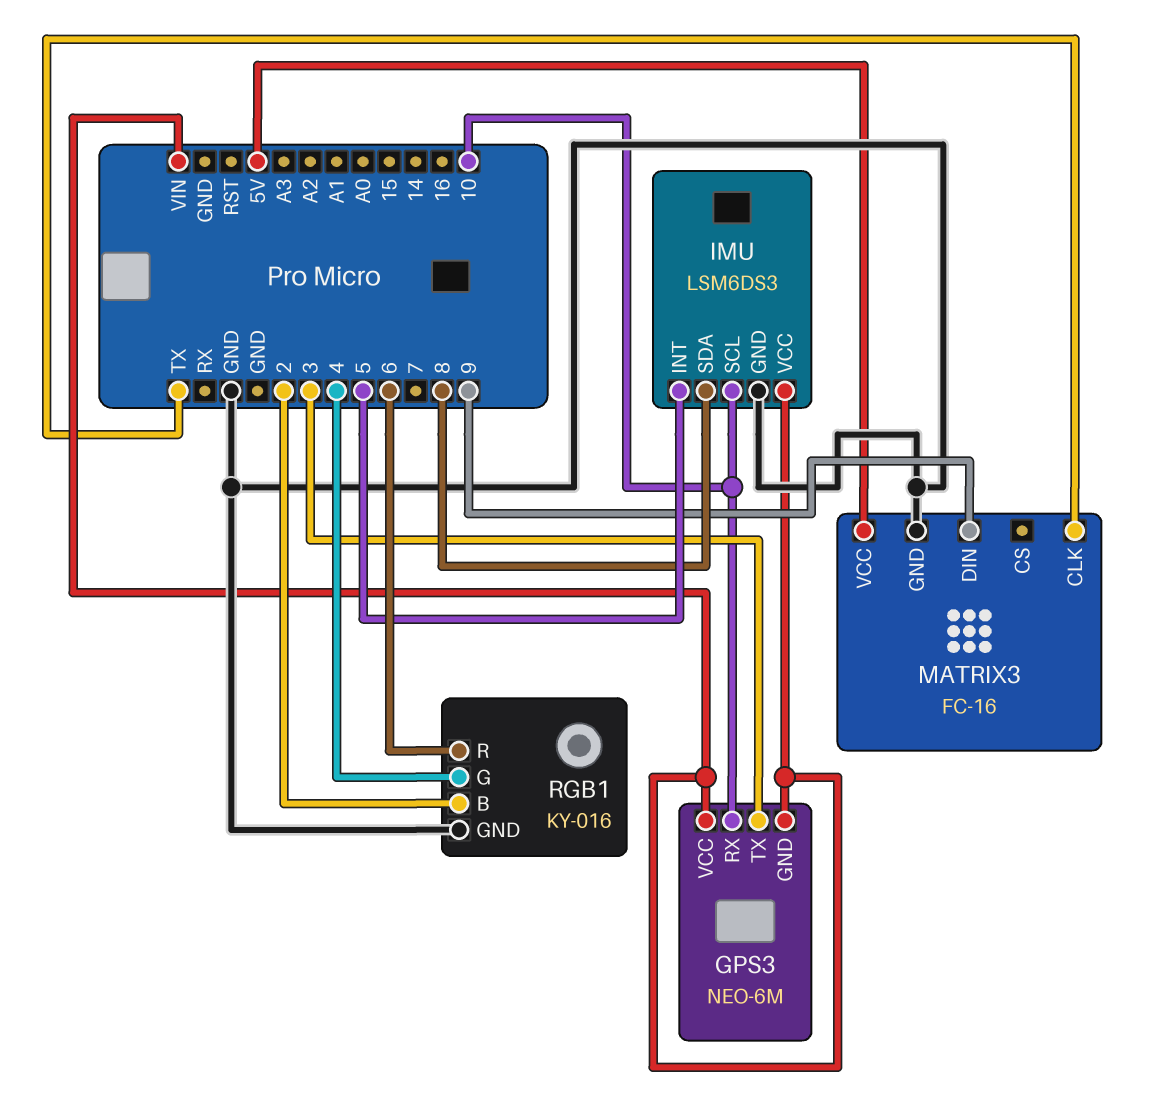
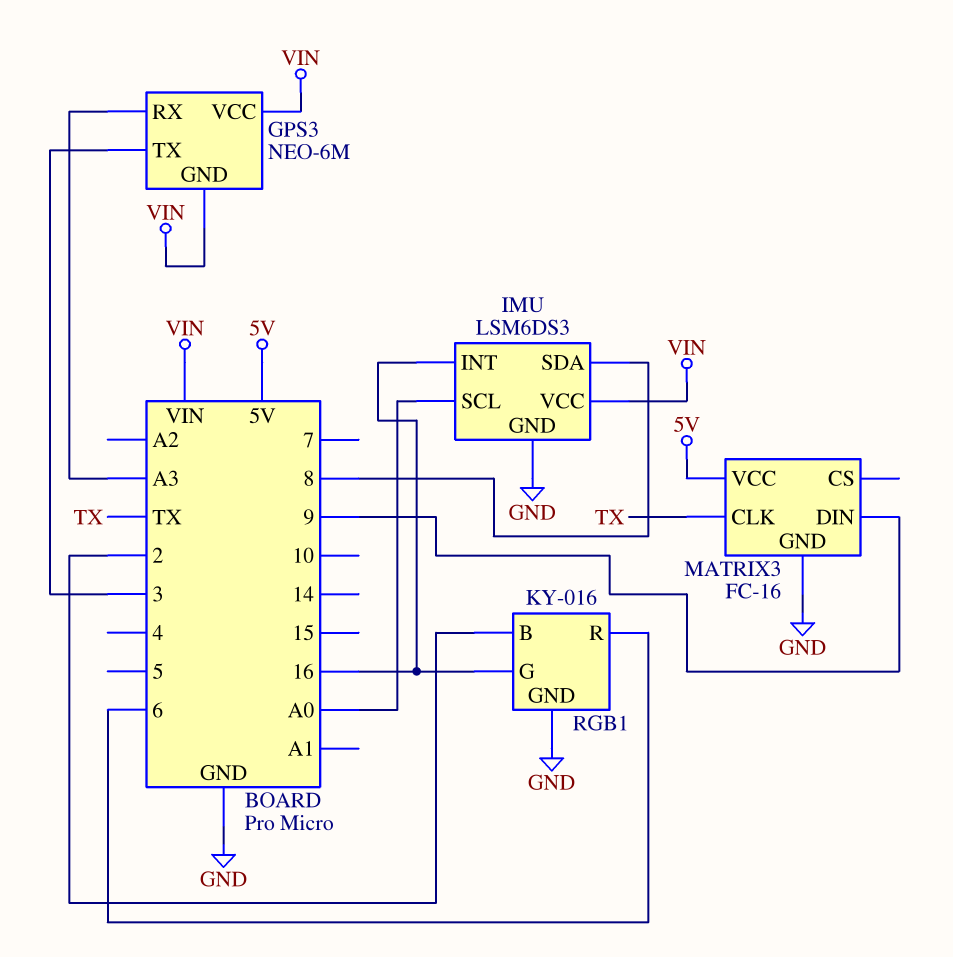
GPS3 pin RX: 10 -> A3
IMU pin INT: 5 -> 16
IMU pin SCL: 10 -> A0
RGB1 pin G: 4 -> 16

